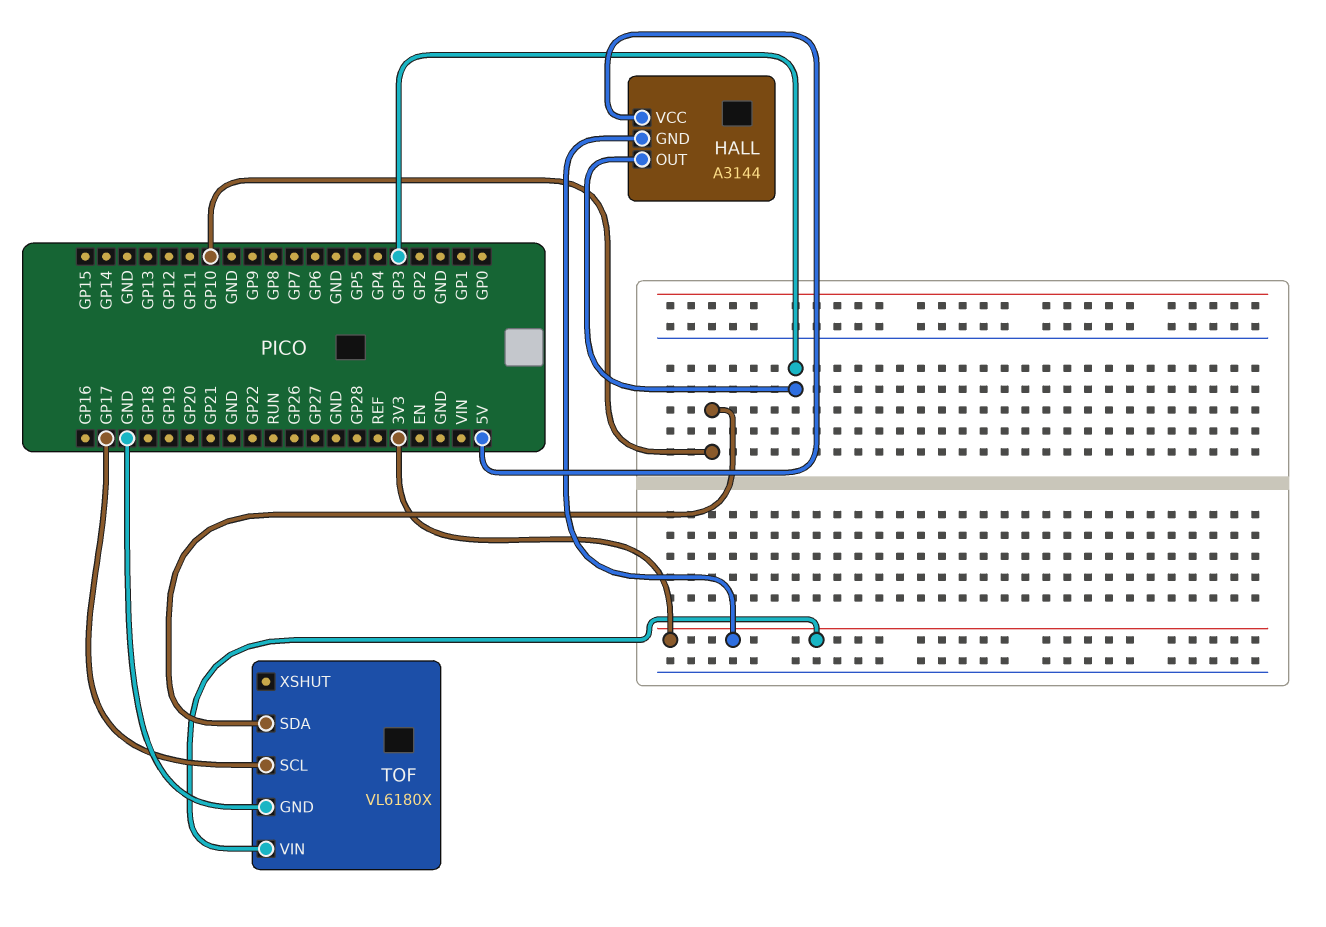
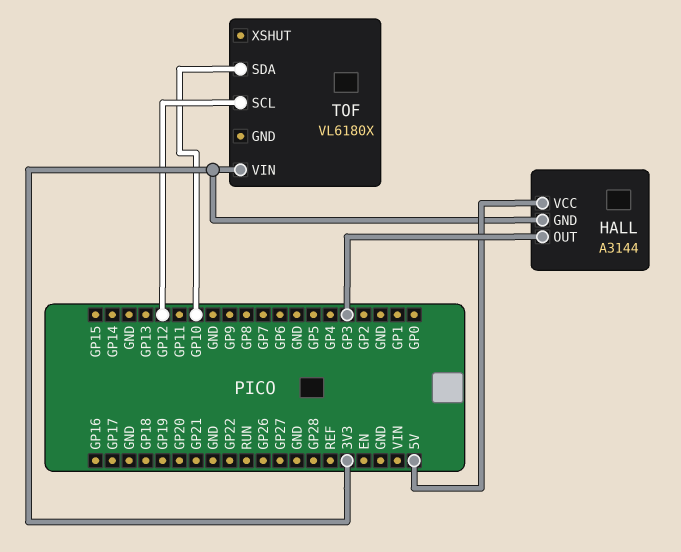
TOF pin GND: GND -> none
TOF pin SCL: GP17 -> GP12

